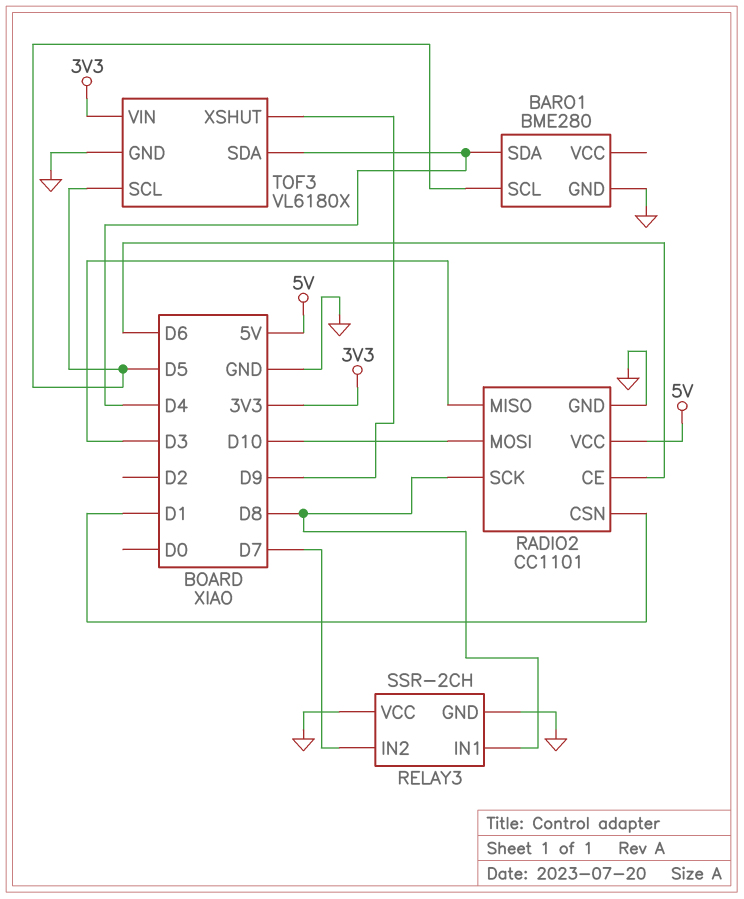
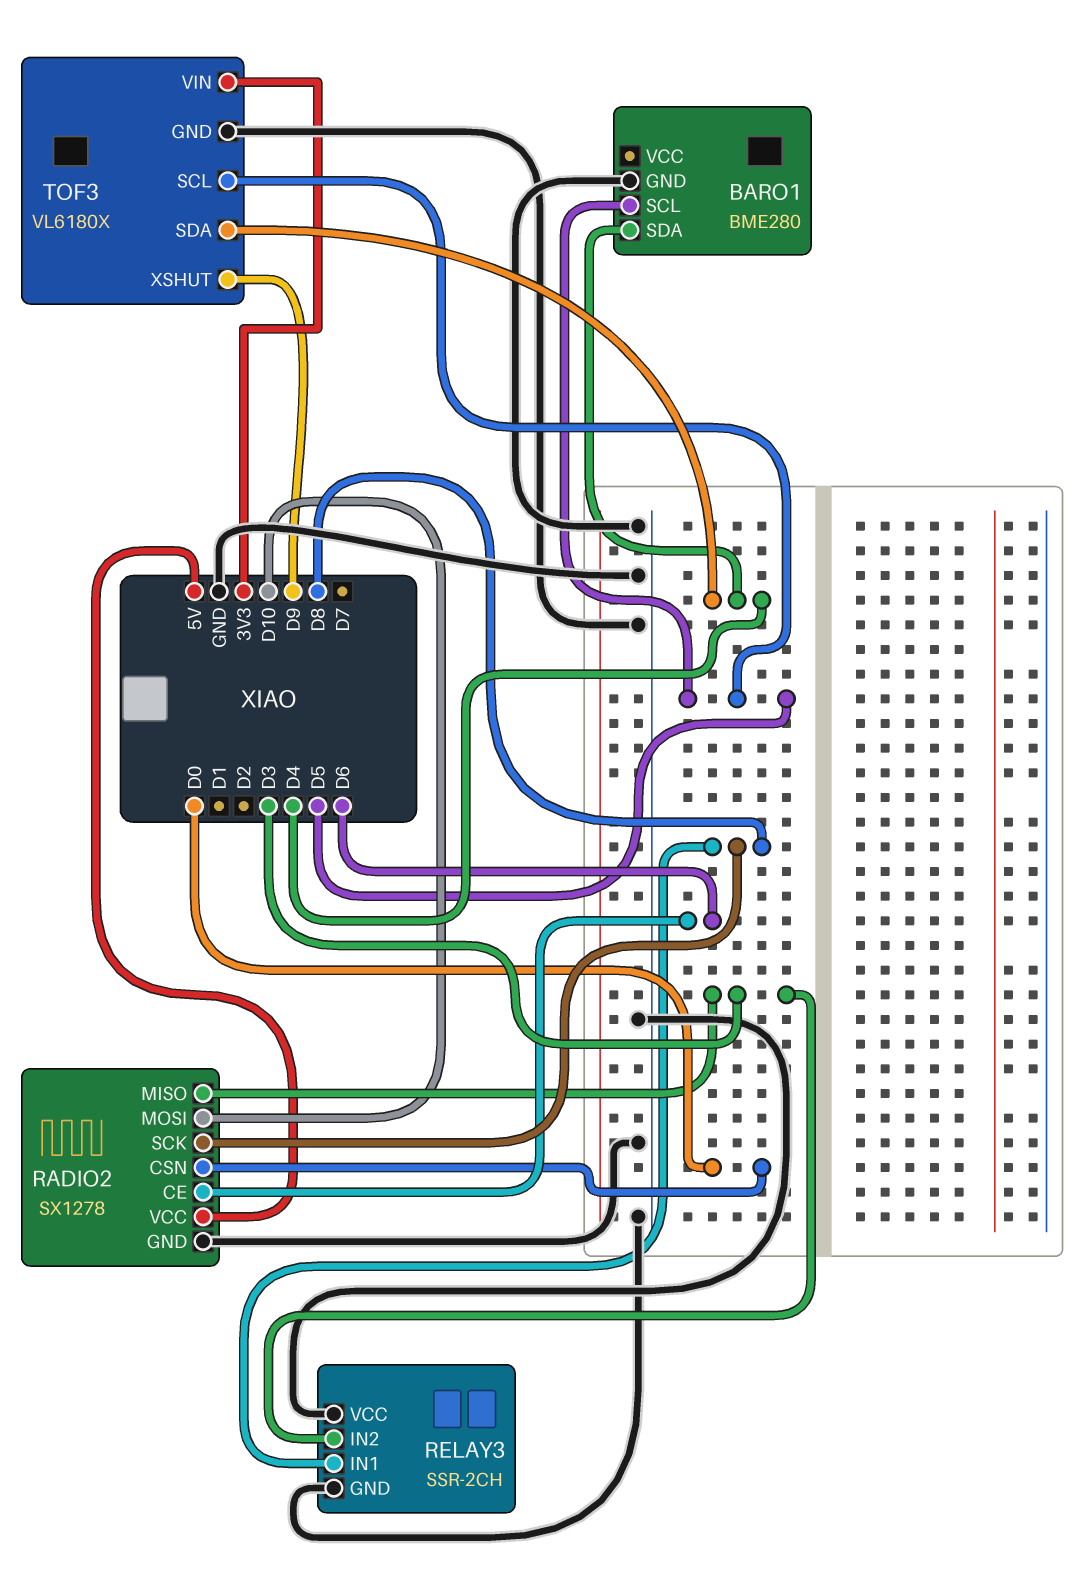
RADIO2: CC1101 -> SX1278
RADIO2 pin CSN: D1 -> D0
RELAY3 pin IN2: D7 -> D3

